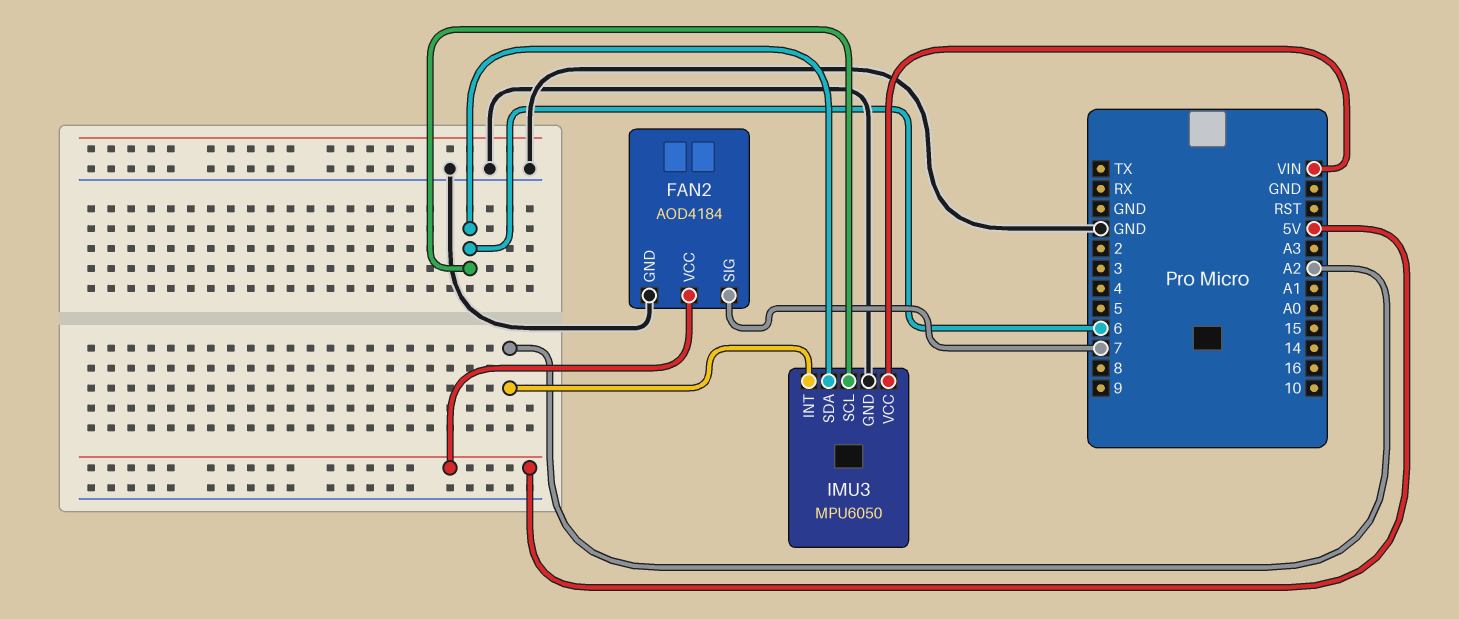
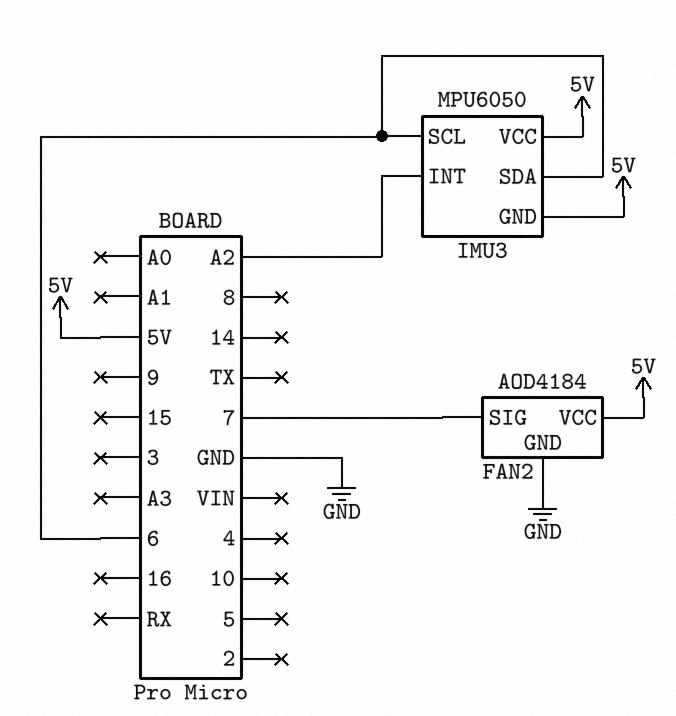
IMU3 pin GND: GND -> 5V
IMU3 pin VCC: VIN -> 5V

